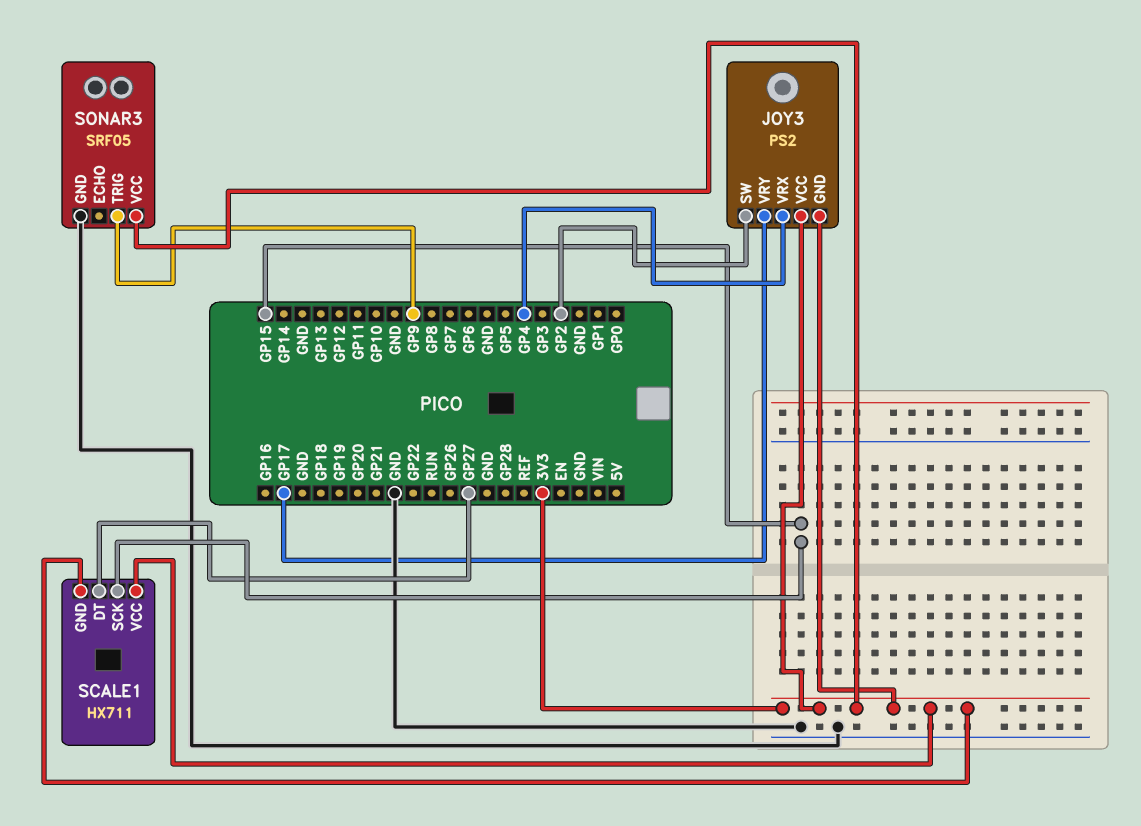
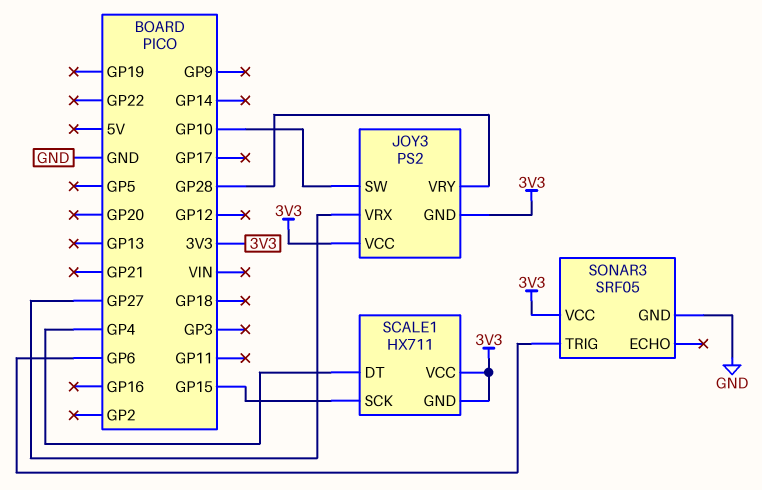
JOY3 pin SW: GP2 -> GP10
JOY3 pin VRX: GP4 -> GP27
JOY3 pin VRY: GP17 -> GP28
SCALE1 pin DT: GP27 -> GP4
SONAR3 pin TRIG: GP9 -> GP6

